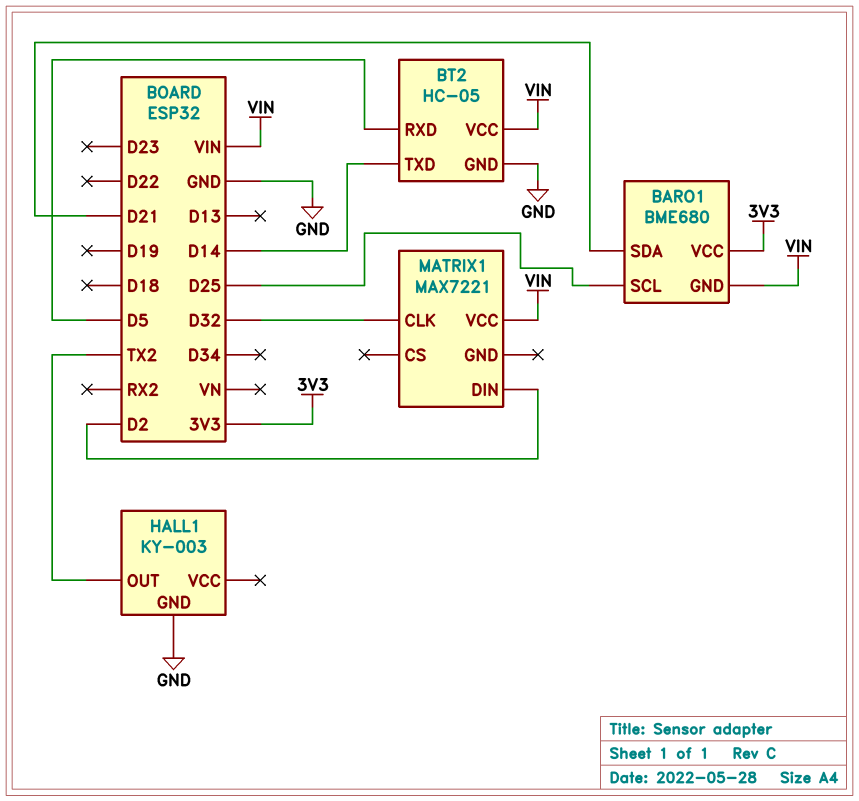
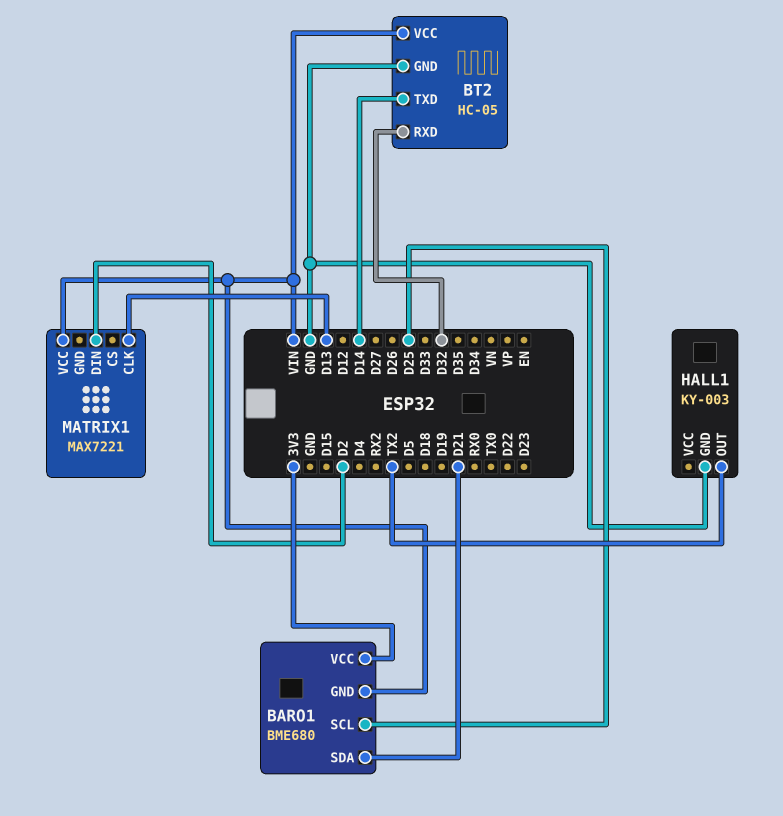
BT2 pin RXD: D5 -> D32
MATRIX1 pin CLK: D32 -> D13

